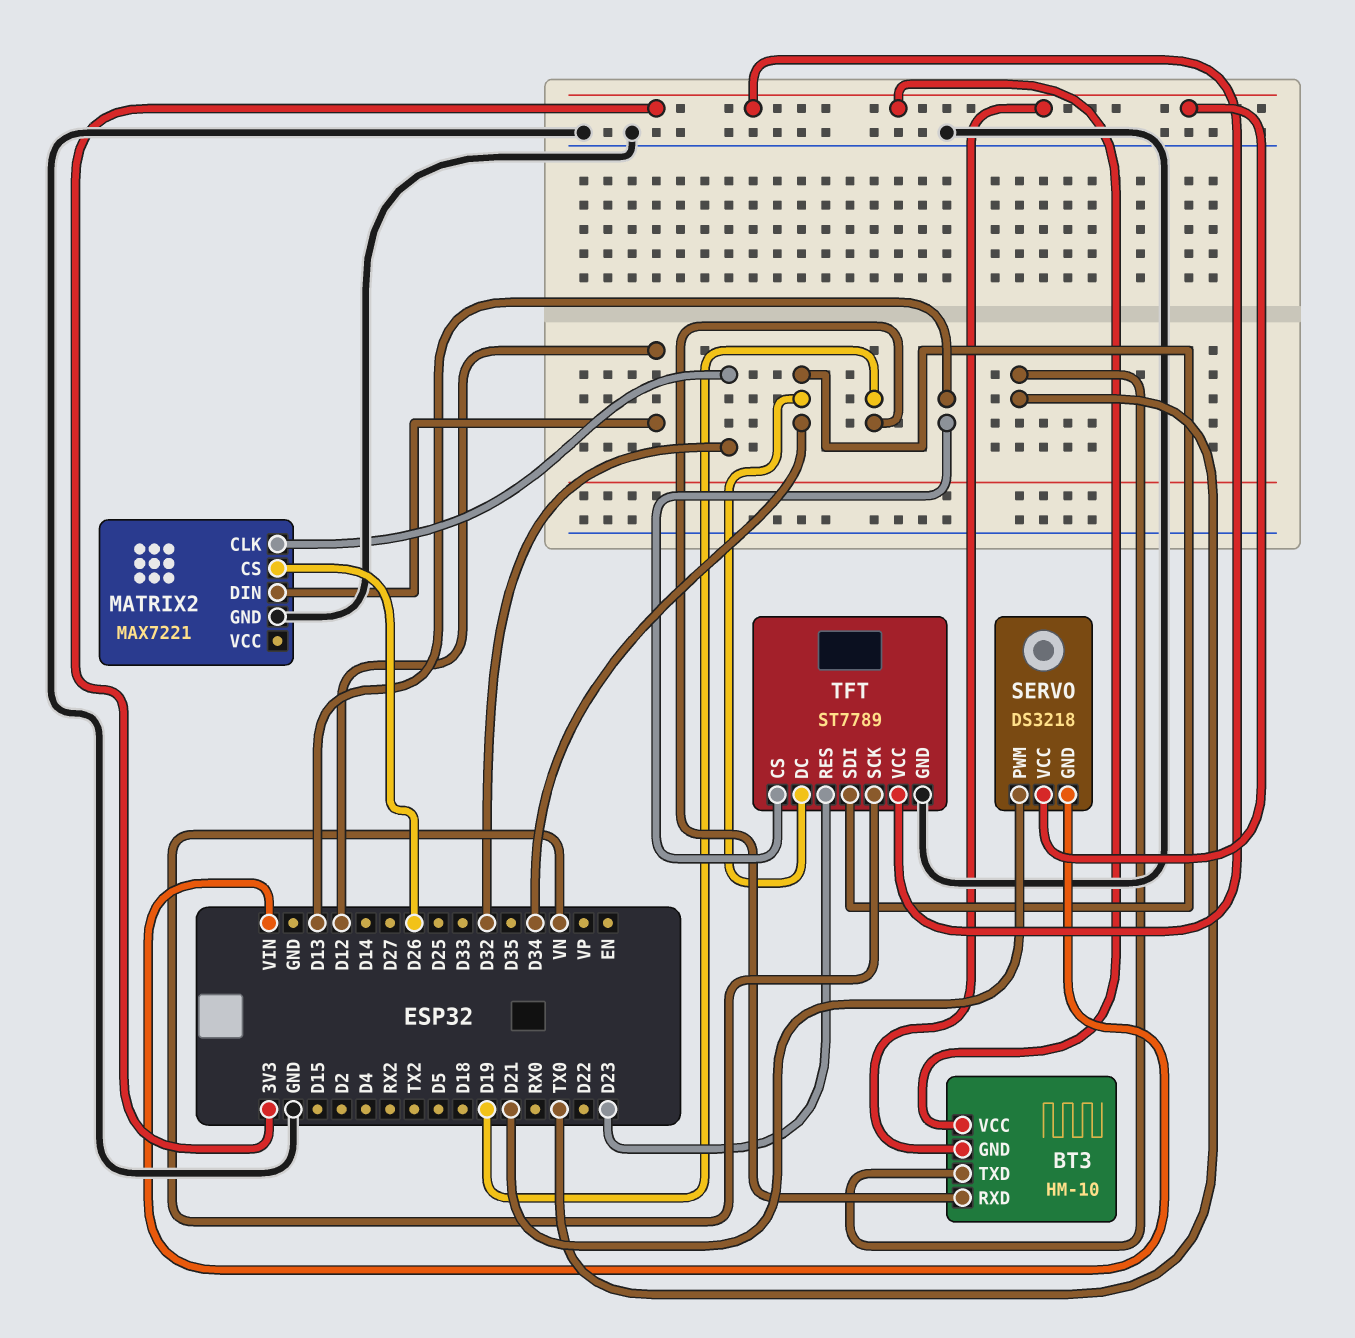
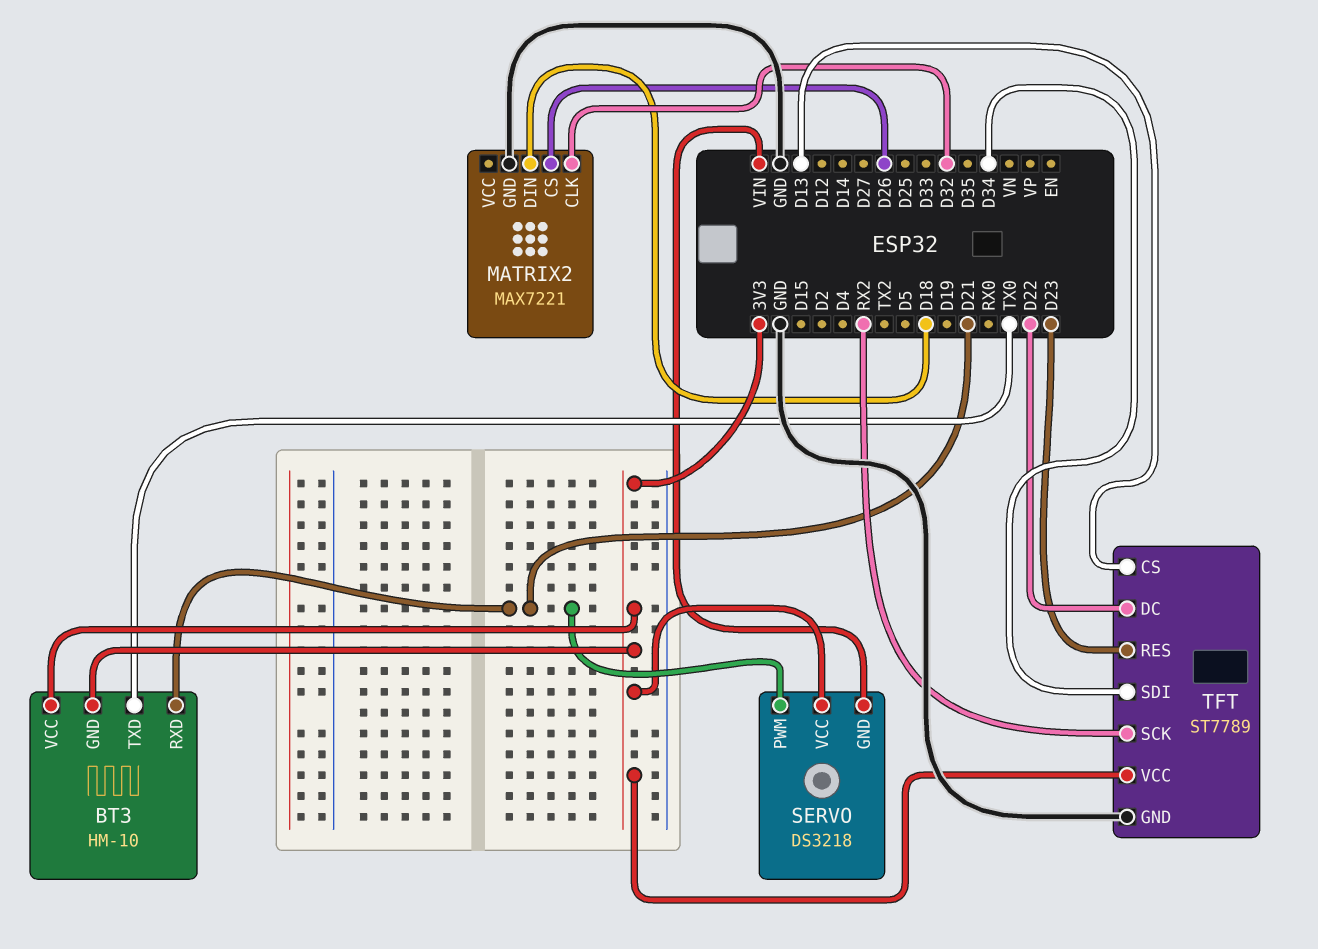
BT3 pin RXD: D19 -> D21
MATRIX2 pin DIN: D12 -> D18
TFT pin DC: D34 -> D22
TFT pin SCK: VN -> RX2

